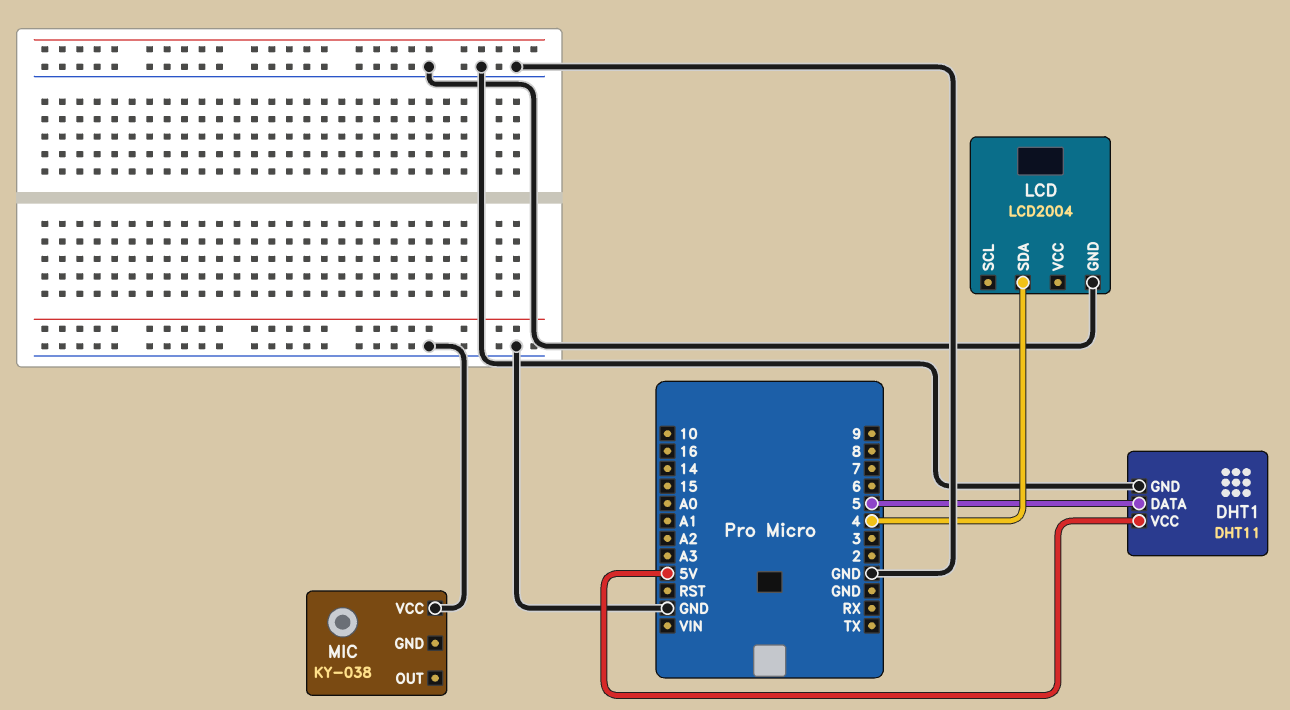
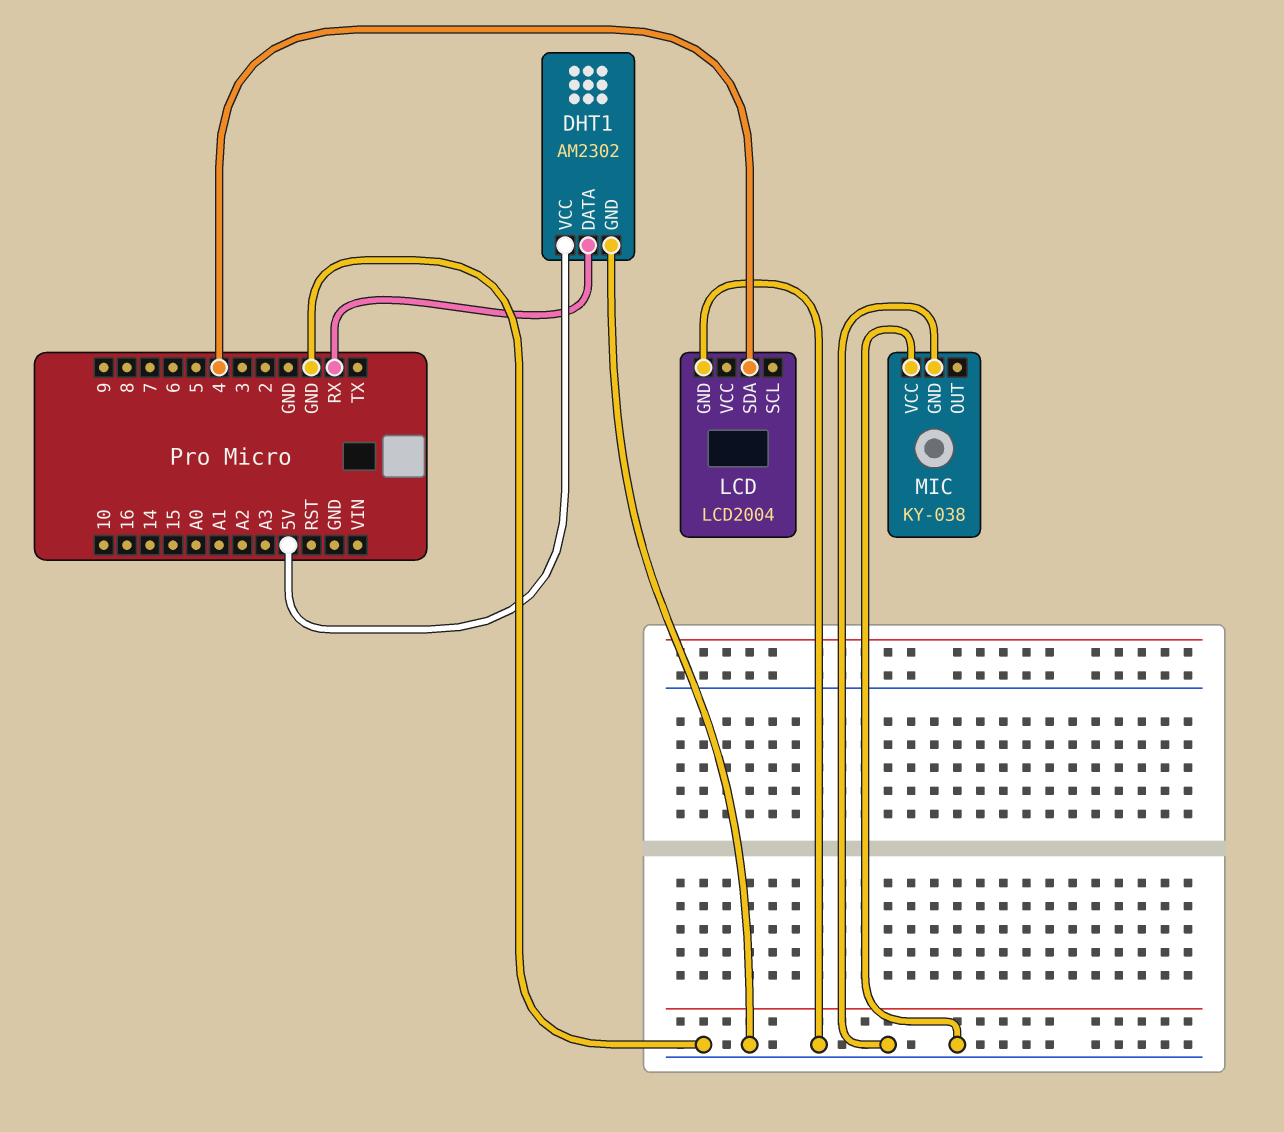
DHT1: DHT11 -> AM2302
DHT1 pin DATA: 5 -> RX
MIC pin GND: none -> GND

